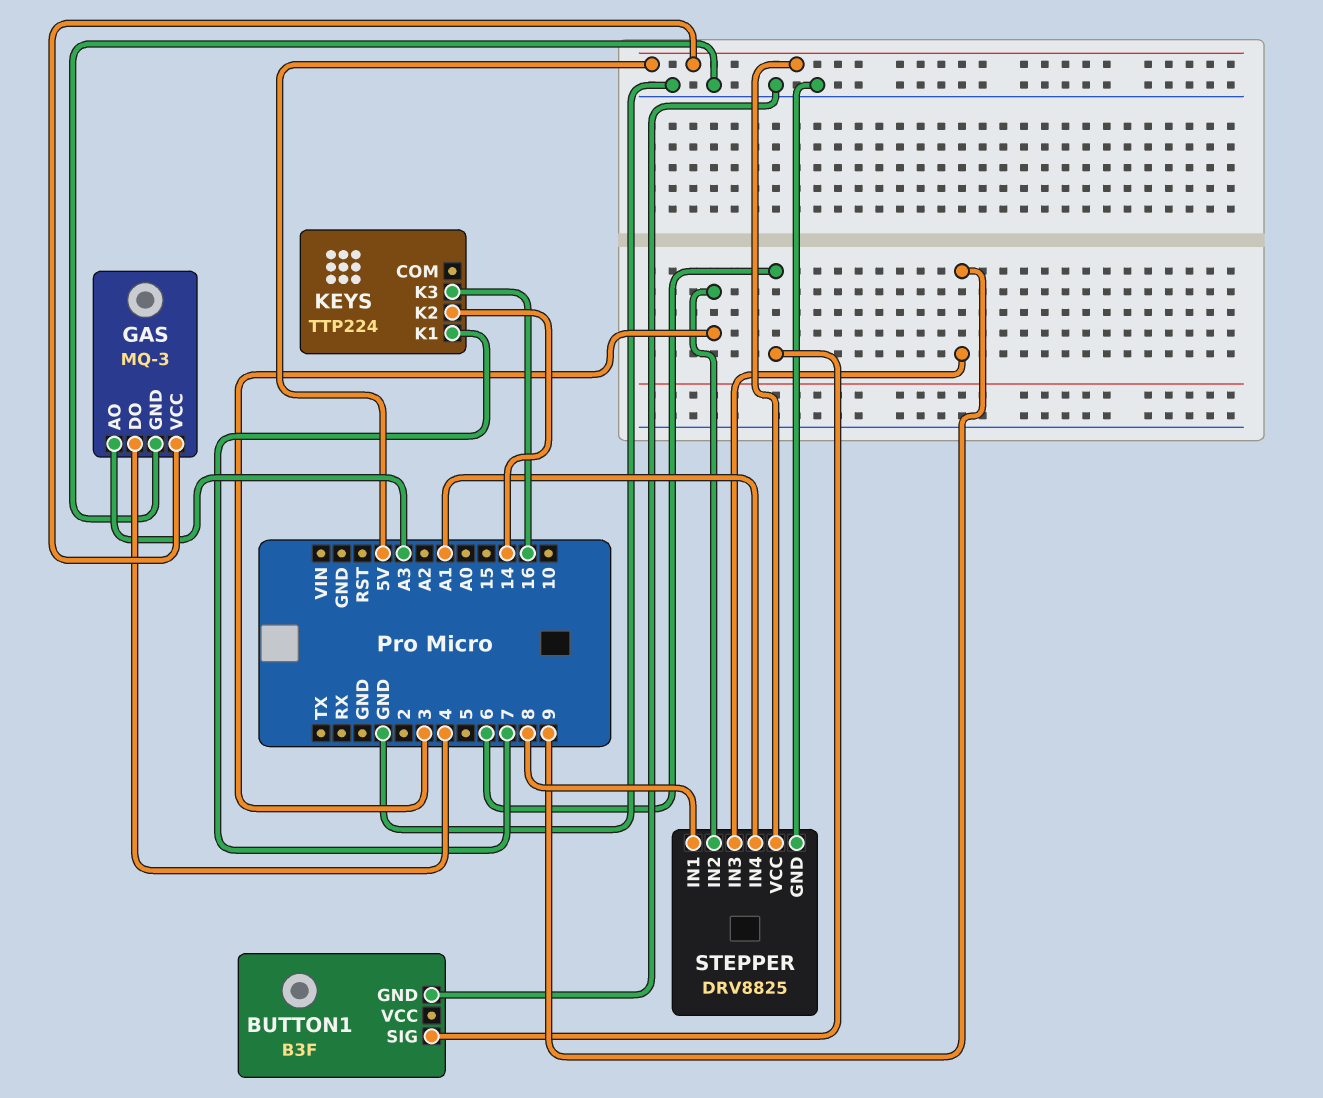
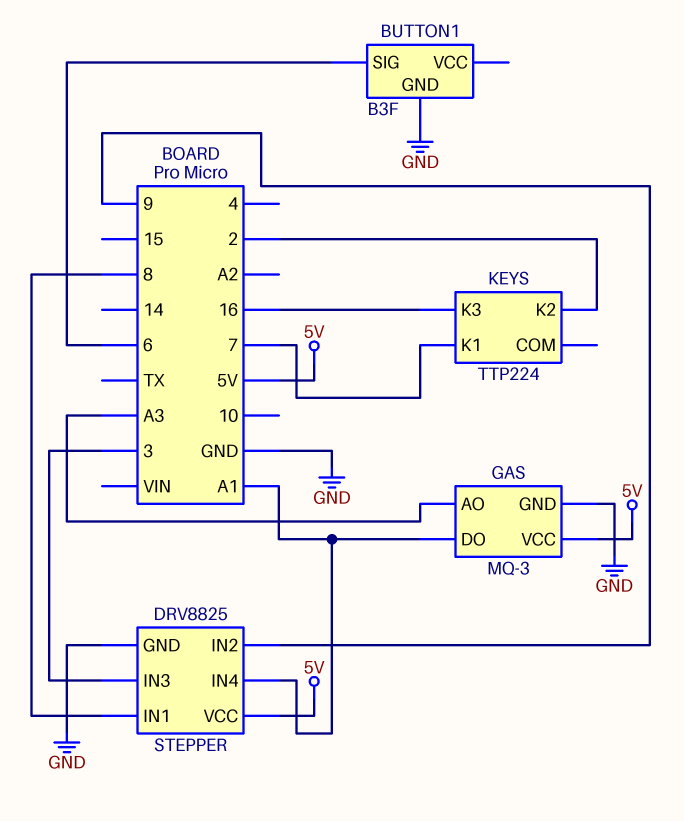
GAS pin DO: 4 -> A1
KEYS pin K2: 14 -> 2
STEPPER pin IN2: 3 -> 9
STEPPER pin IN3: 9 -> 3

